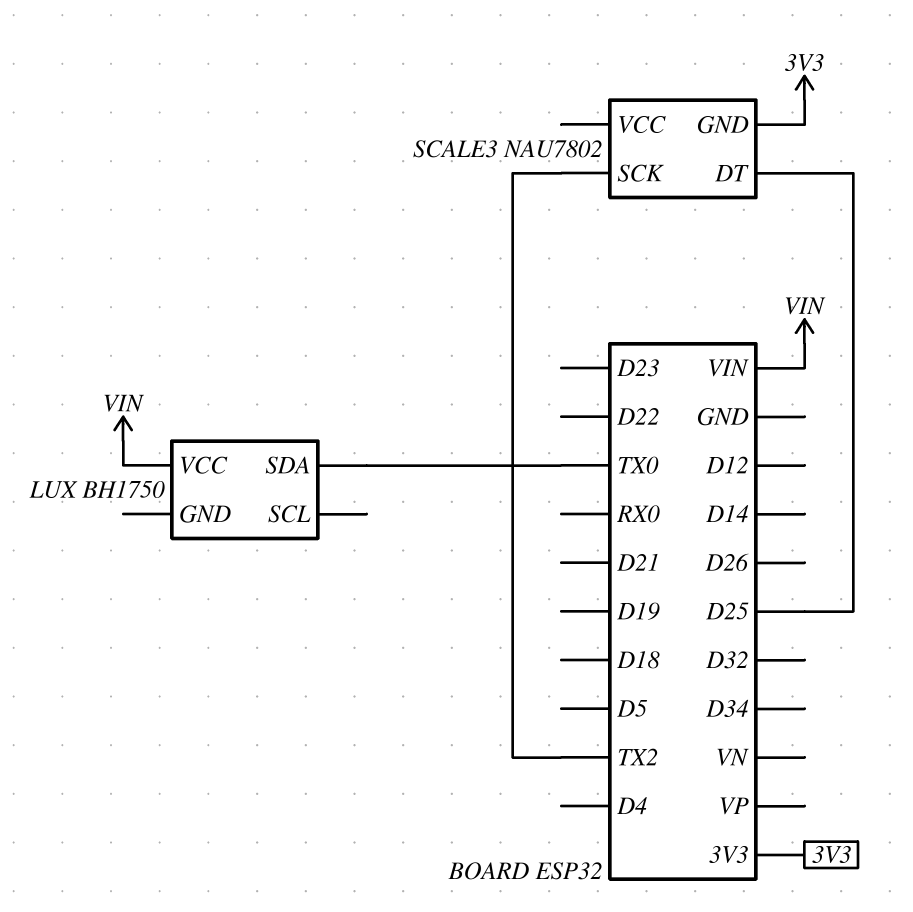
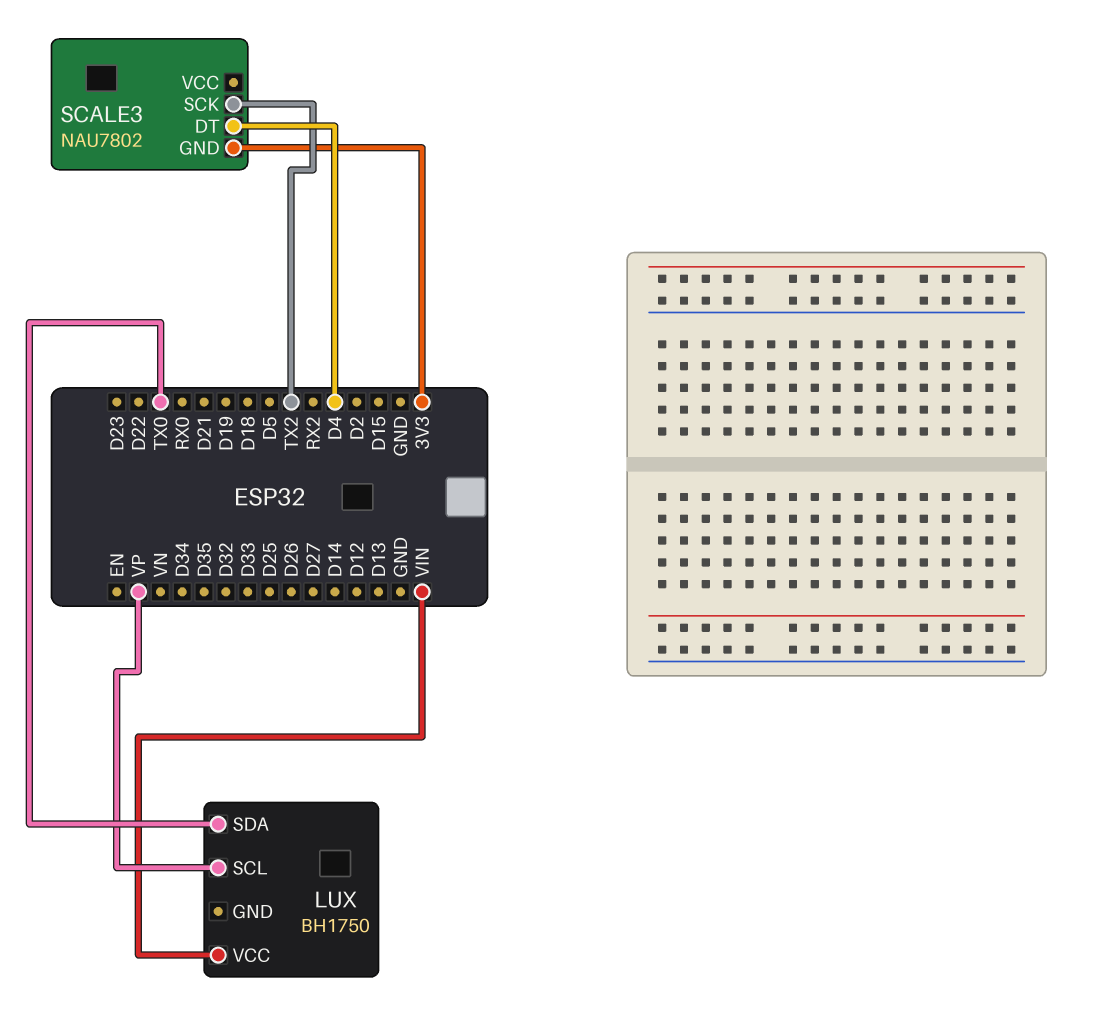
LUX pin SCL: none -> VP
SCALE3 pin DT: D25 -> D4

